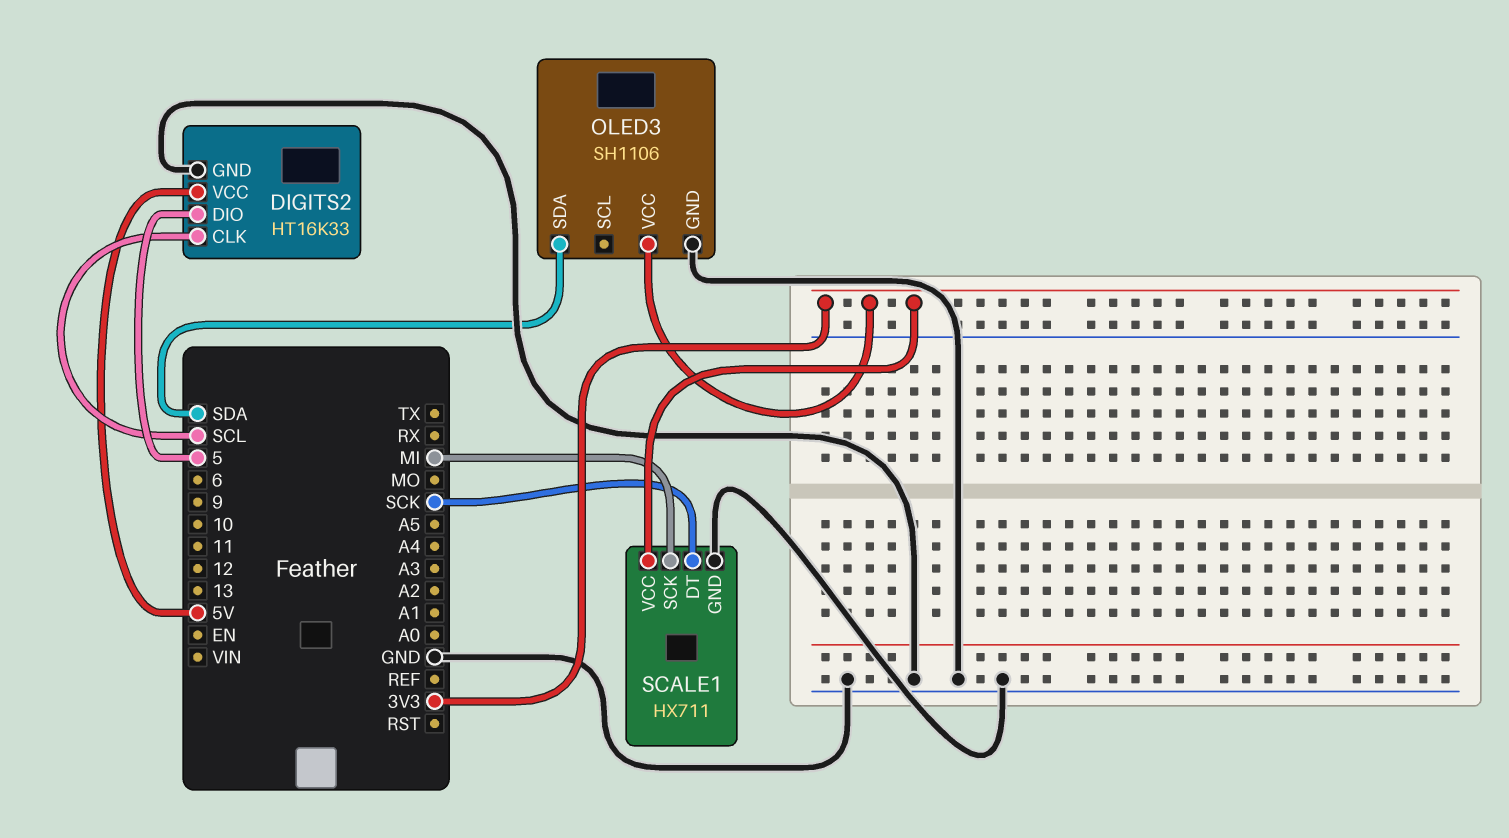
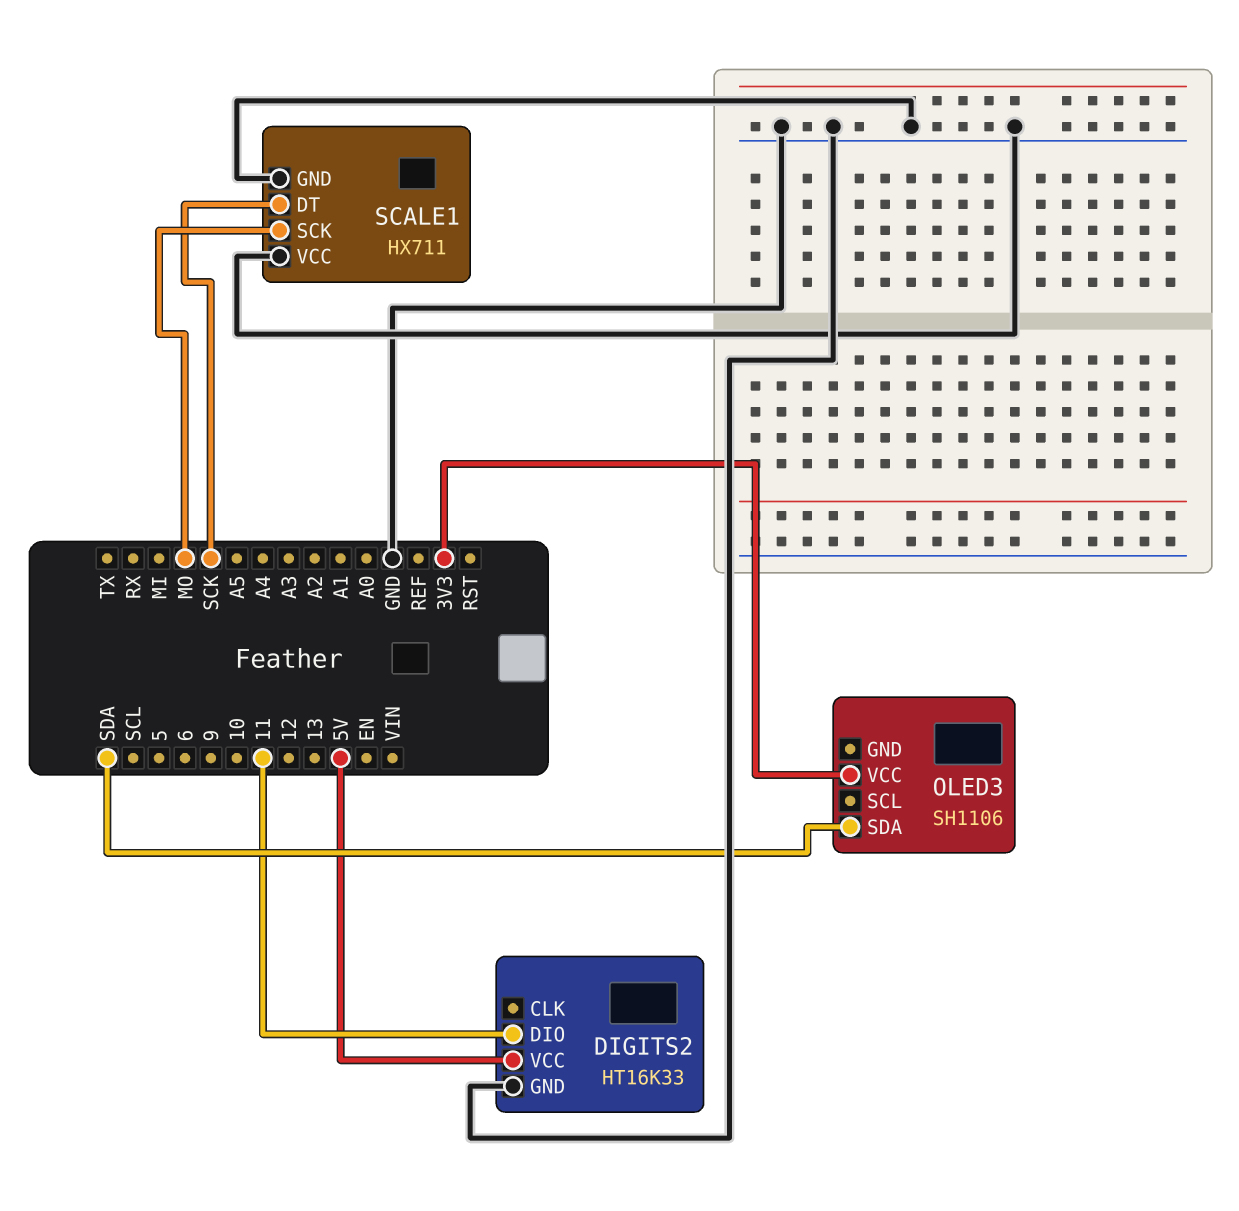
DIGITS2 pin CLK: SCL -> none
DIGITS2 pin DIO: 5 -> 11
OLED3 pin GND: GND -> none
SCALE1 pin SCK: MI -> MO
SCALE1 pin VCC: 3V3 -> GND

